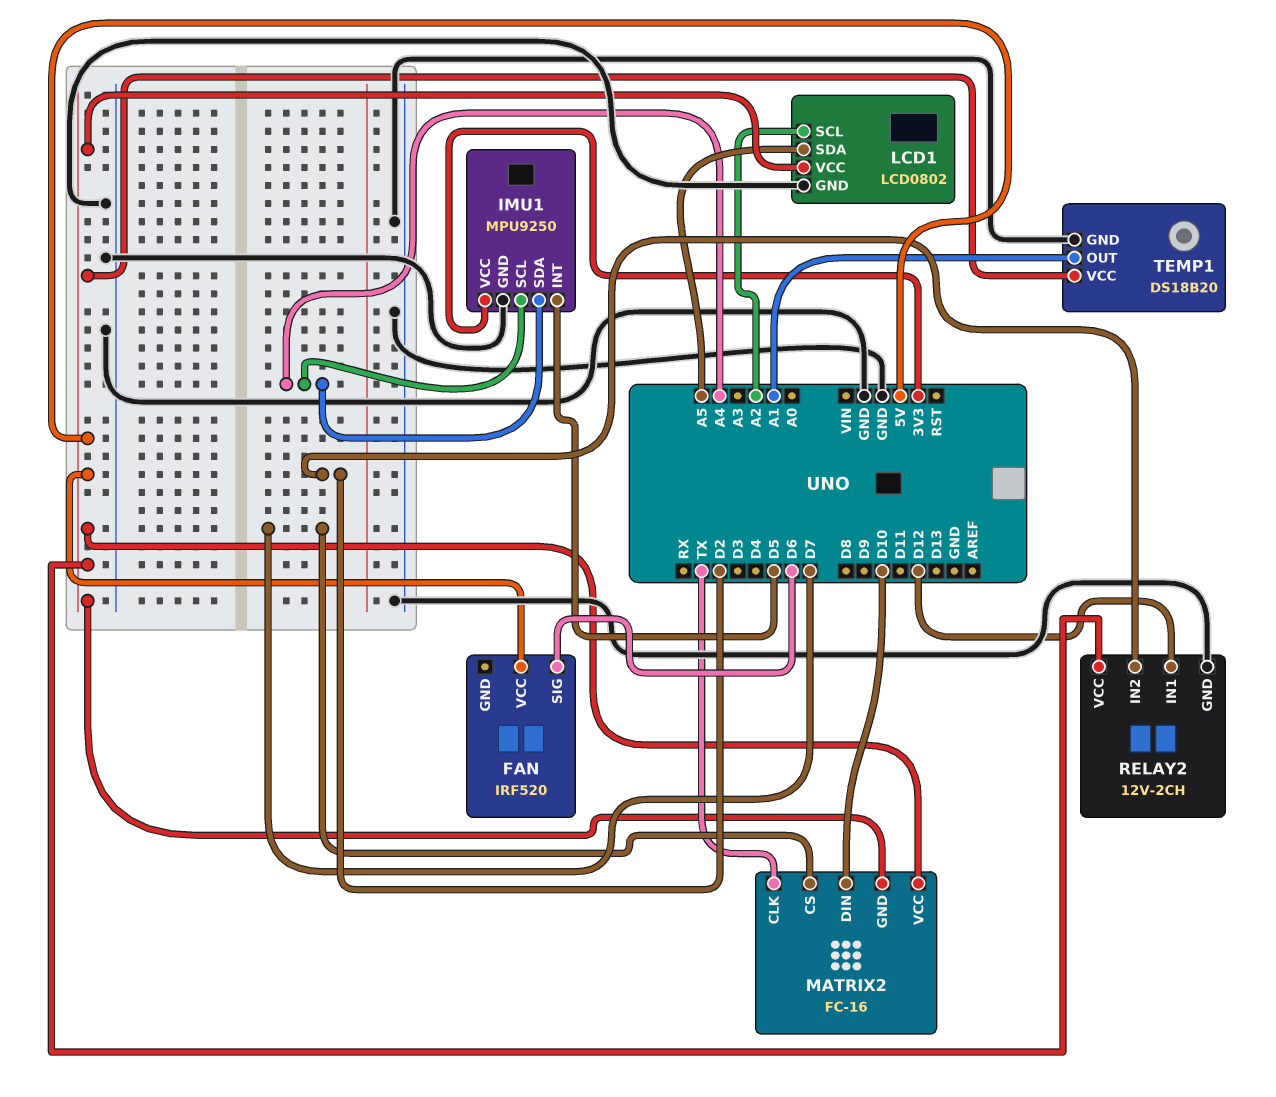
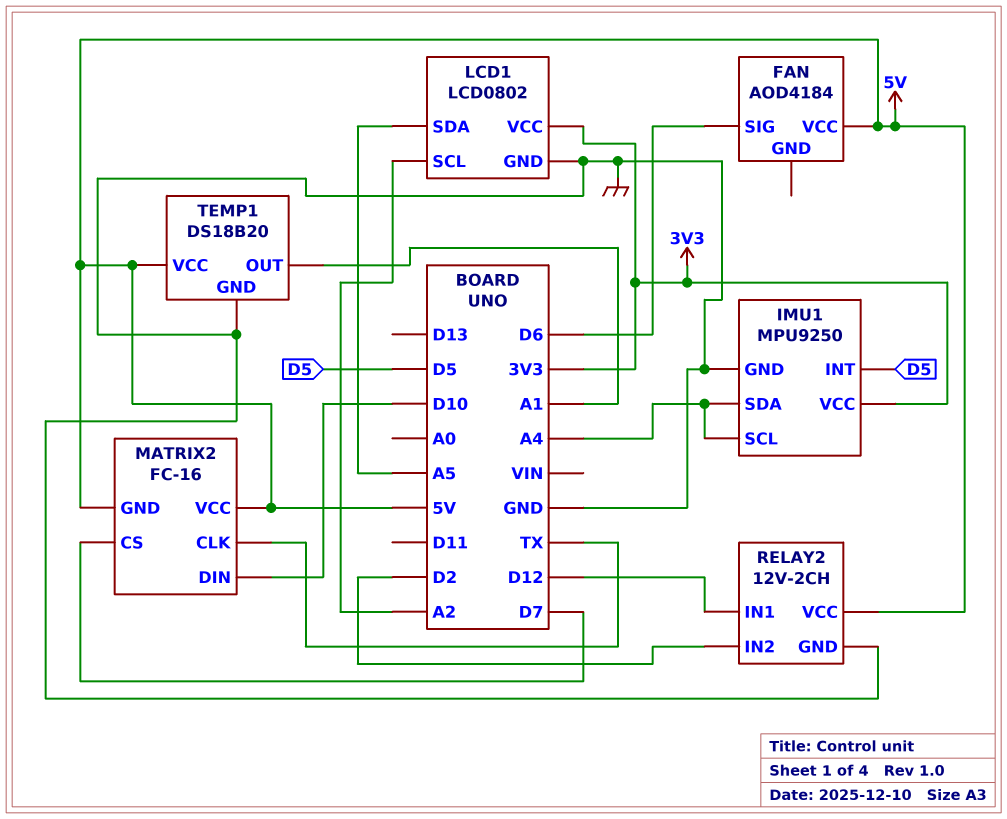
FAN: IRF520 -> AOD4184
LCD1 pin VCC: 5V -> 3V3

